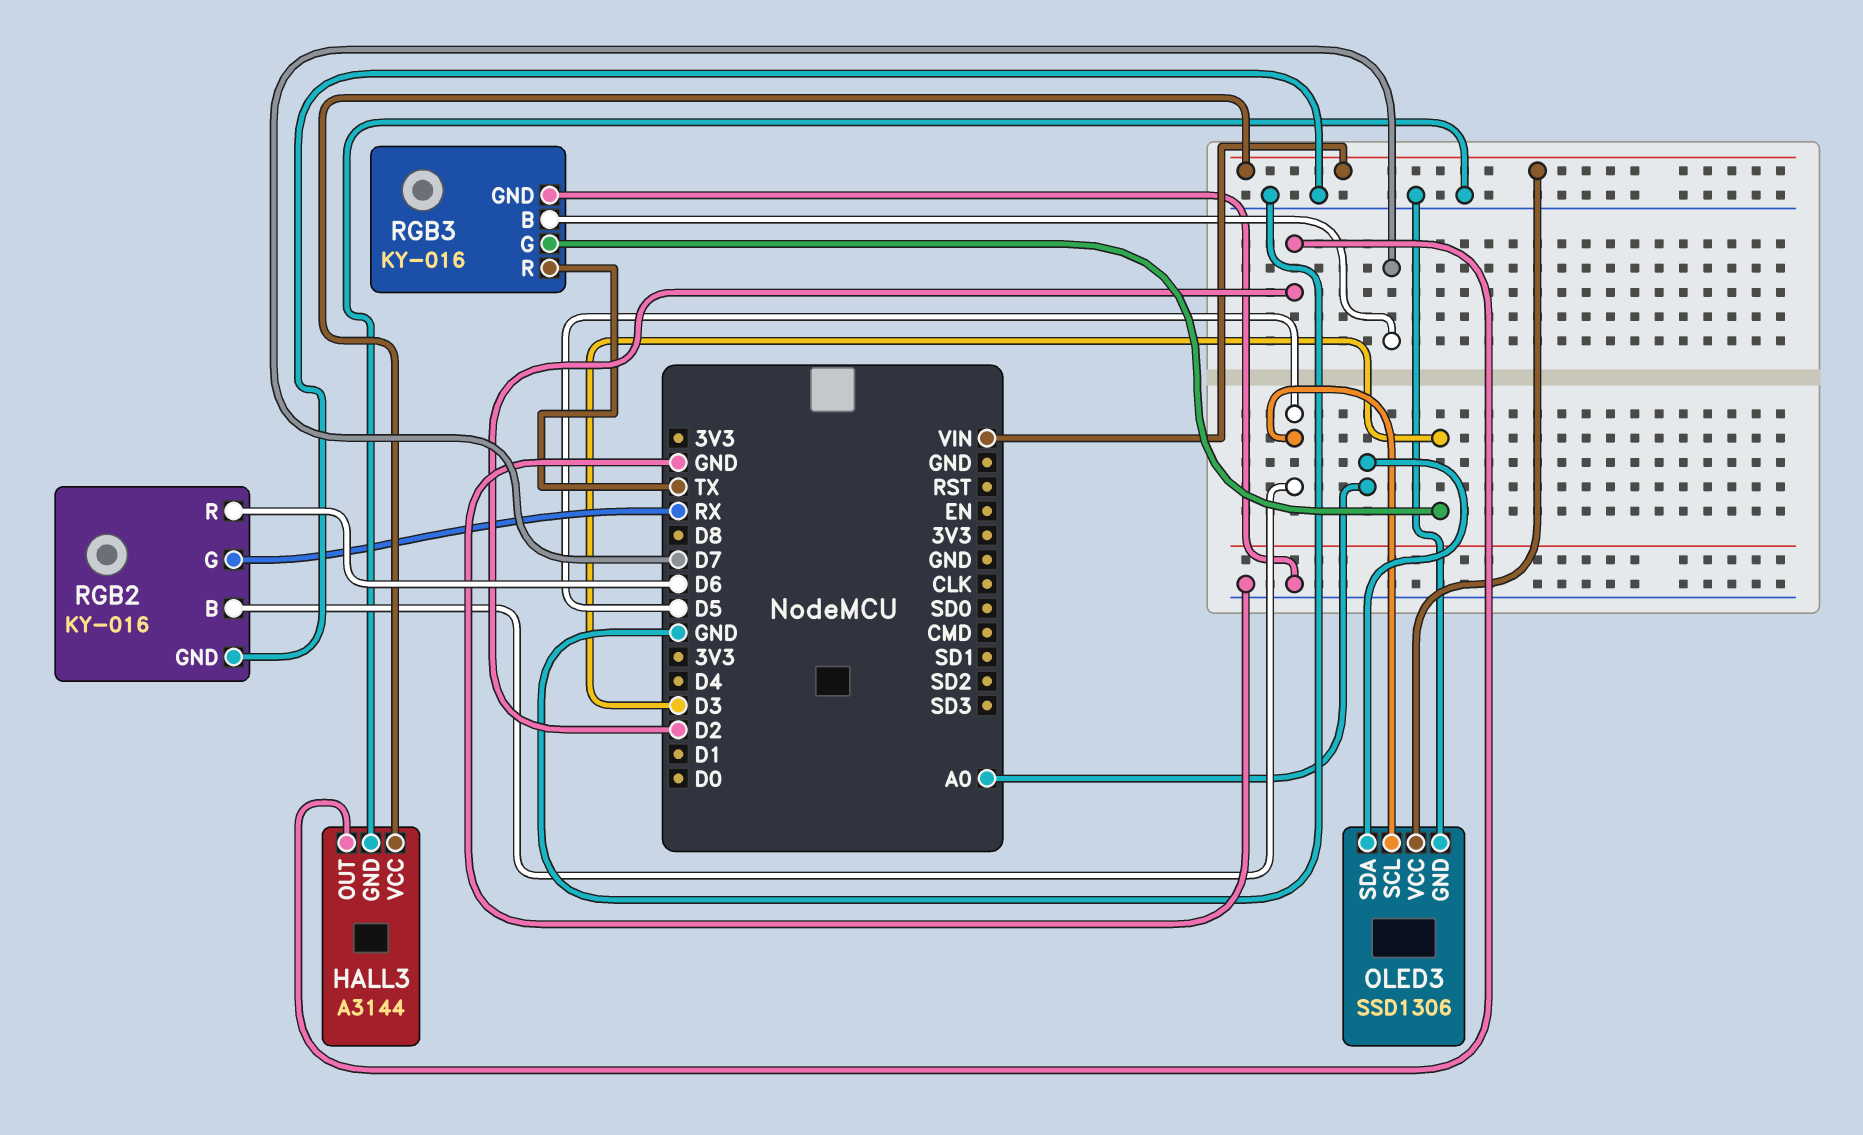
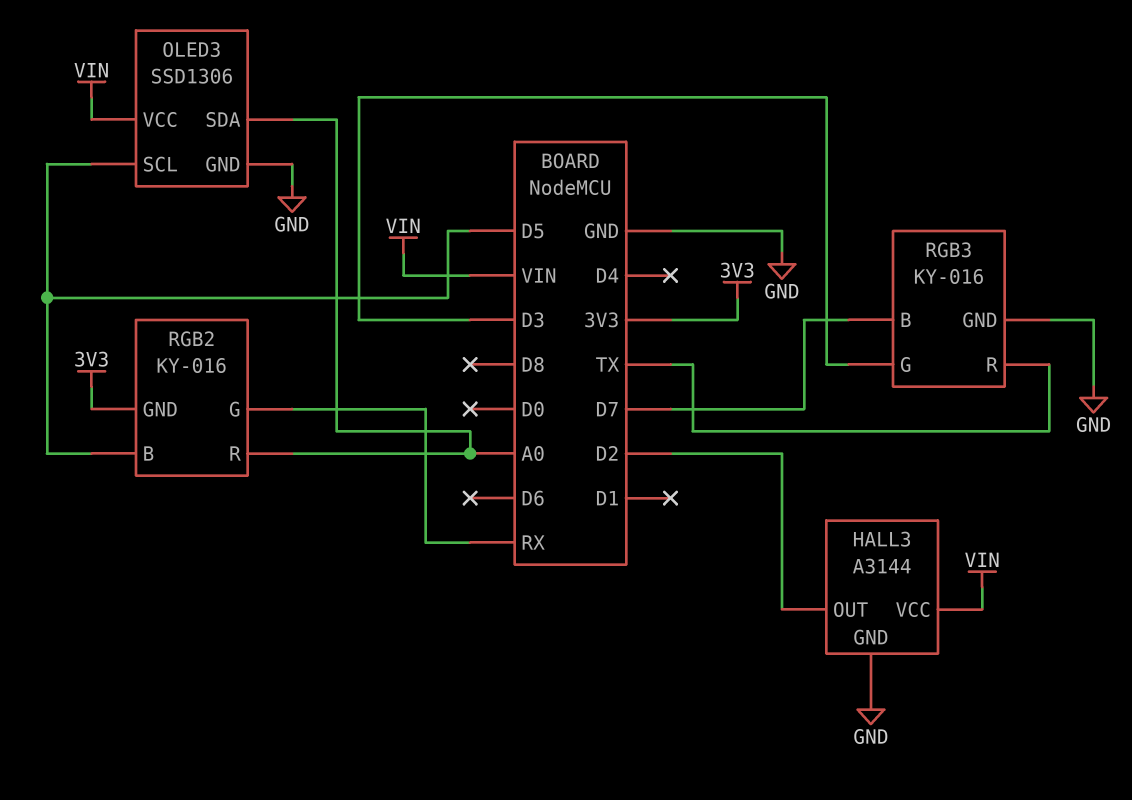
RGB2 pin GND: GND -> 3V3
RGB2 pin R: D6 -> A0

